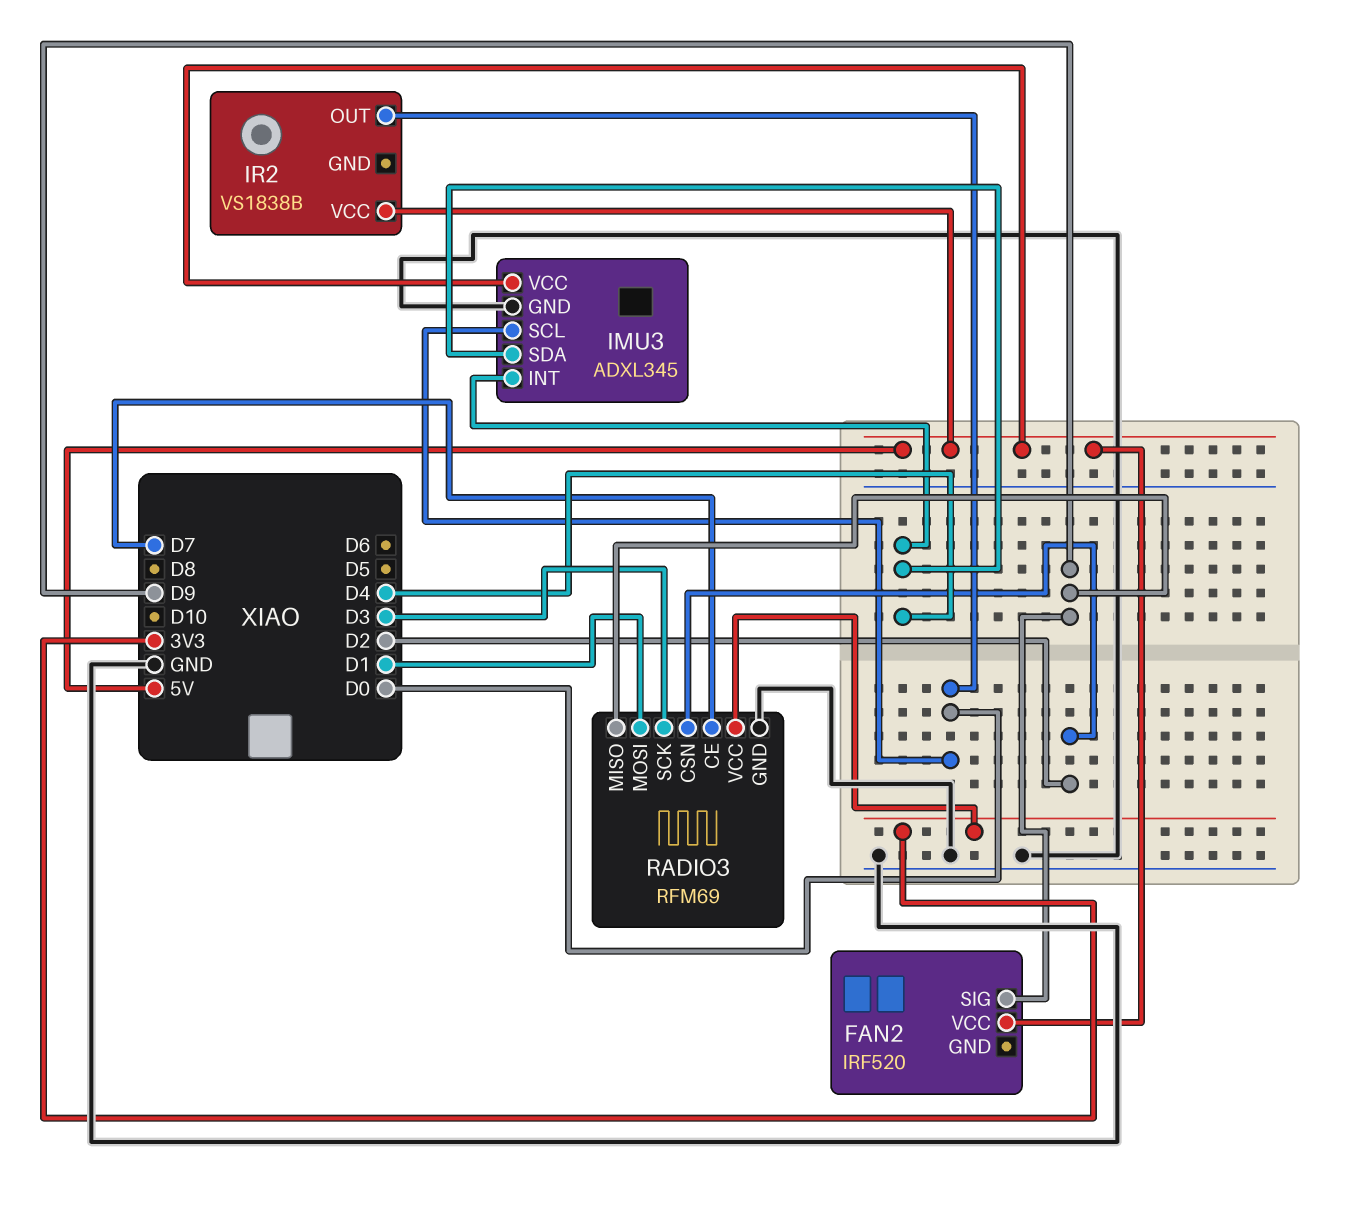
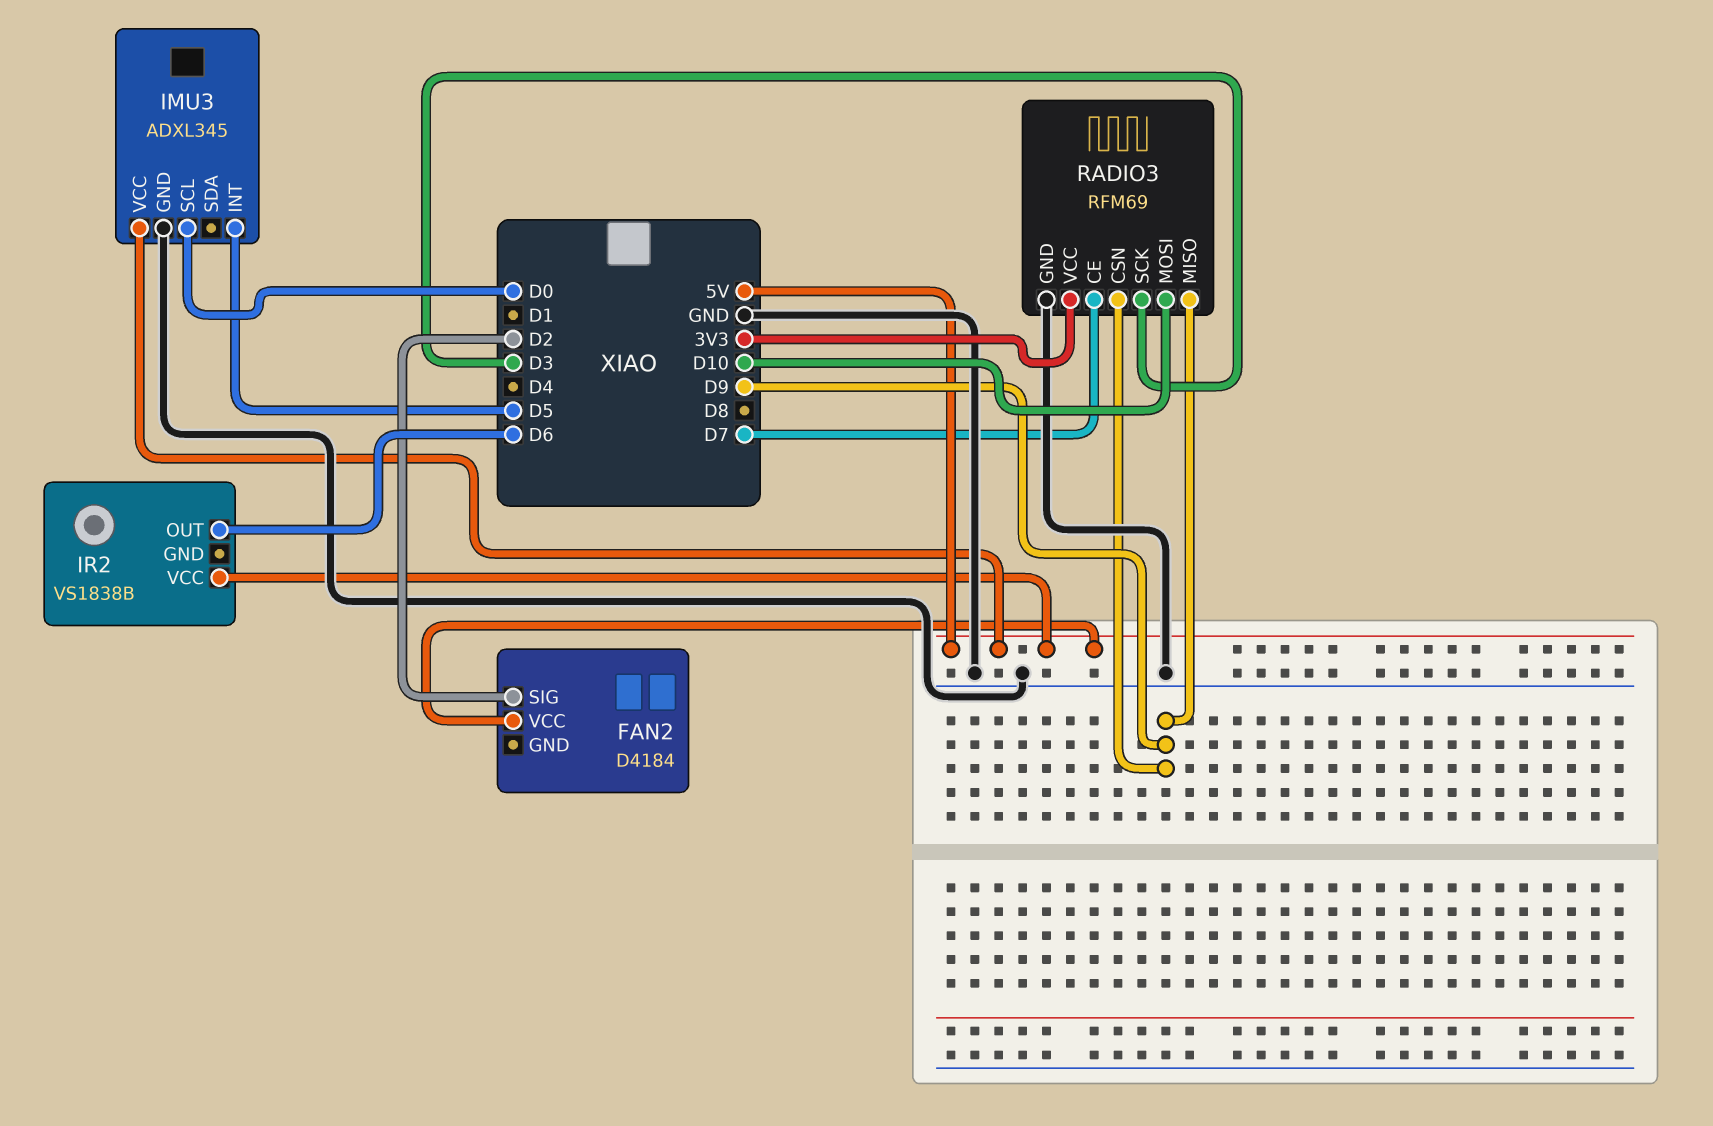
FAN2: IRF520 -> D4184
FAN2 pin SIG: D9 -> D2
IMU3 pin INT: D4 -> D5
IMU3 pin SDA: D4 -> none
IR2 pin OUT: D0 -> D6
RADIO3 pin CSN: D2 -> D9
RADIO3 pin MOSI: D1 -> D10

